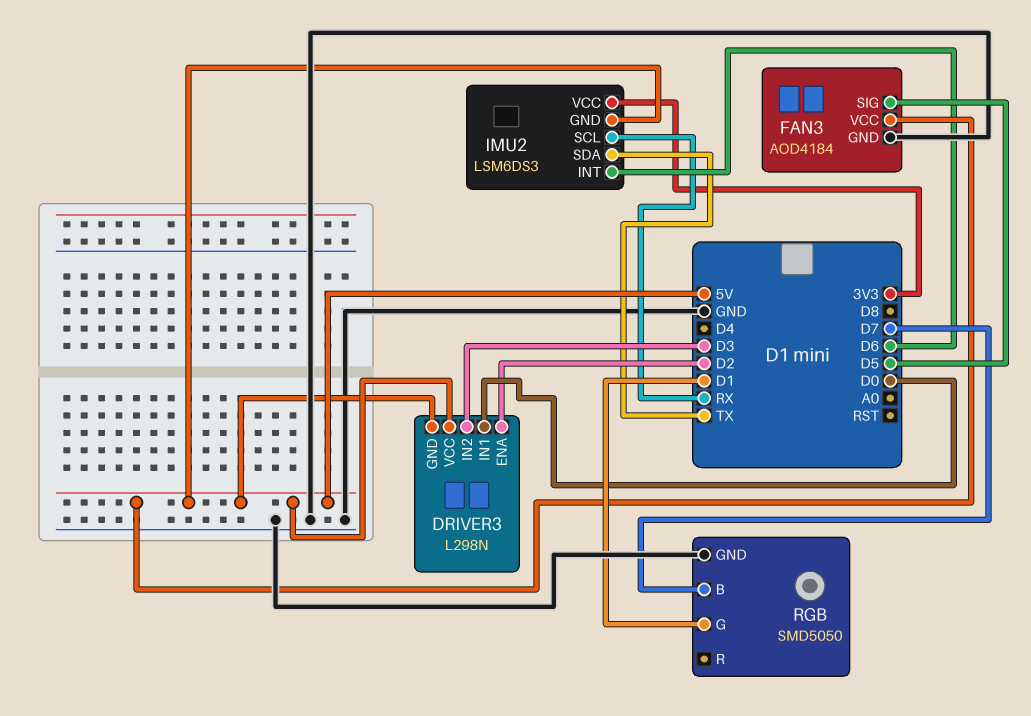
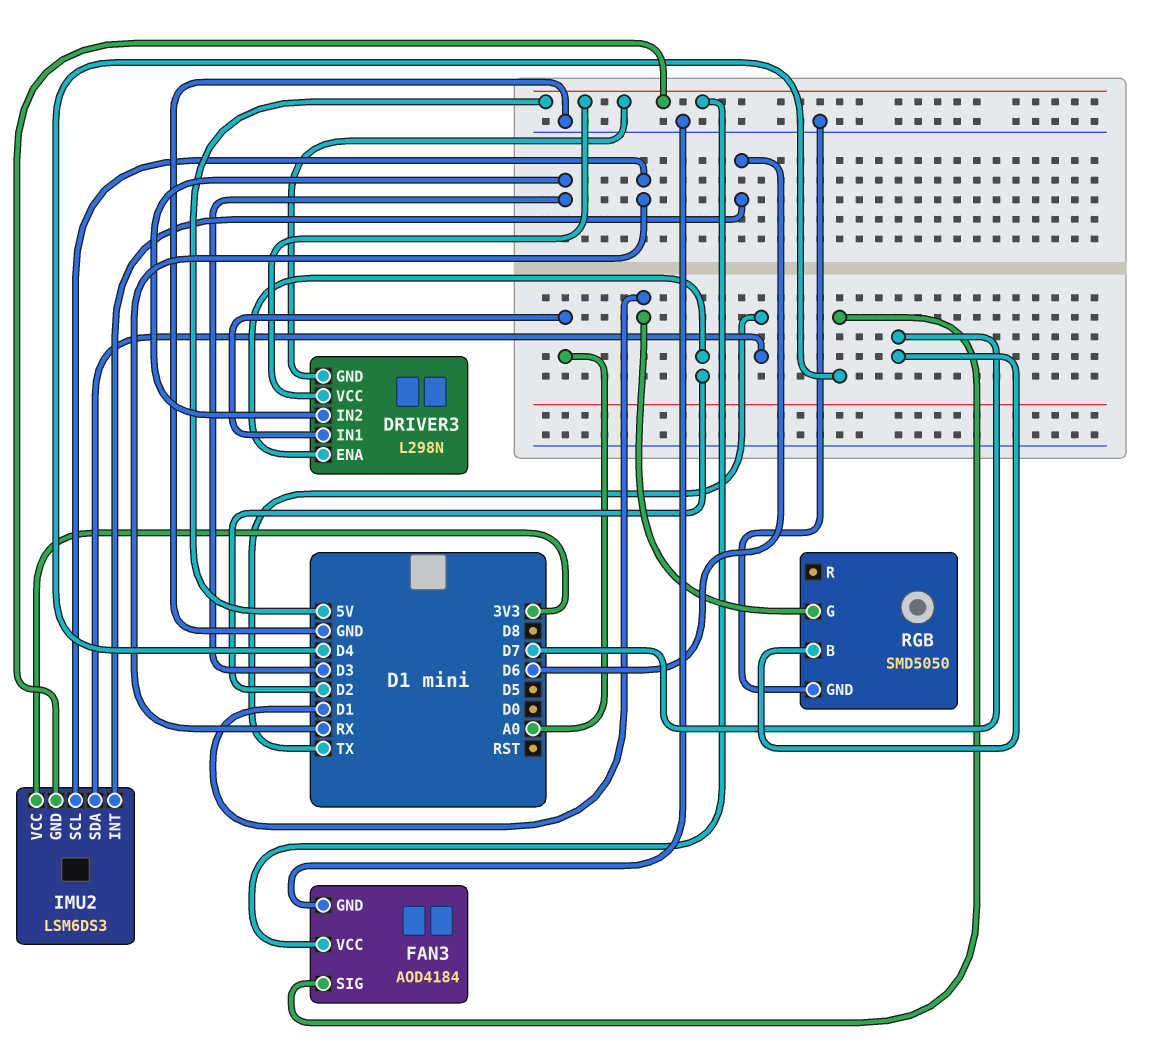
DRIVER3 pin IN1: D0 -> A0
FAN3 pin SIG: D5 -> D4

